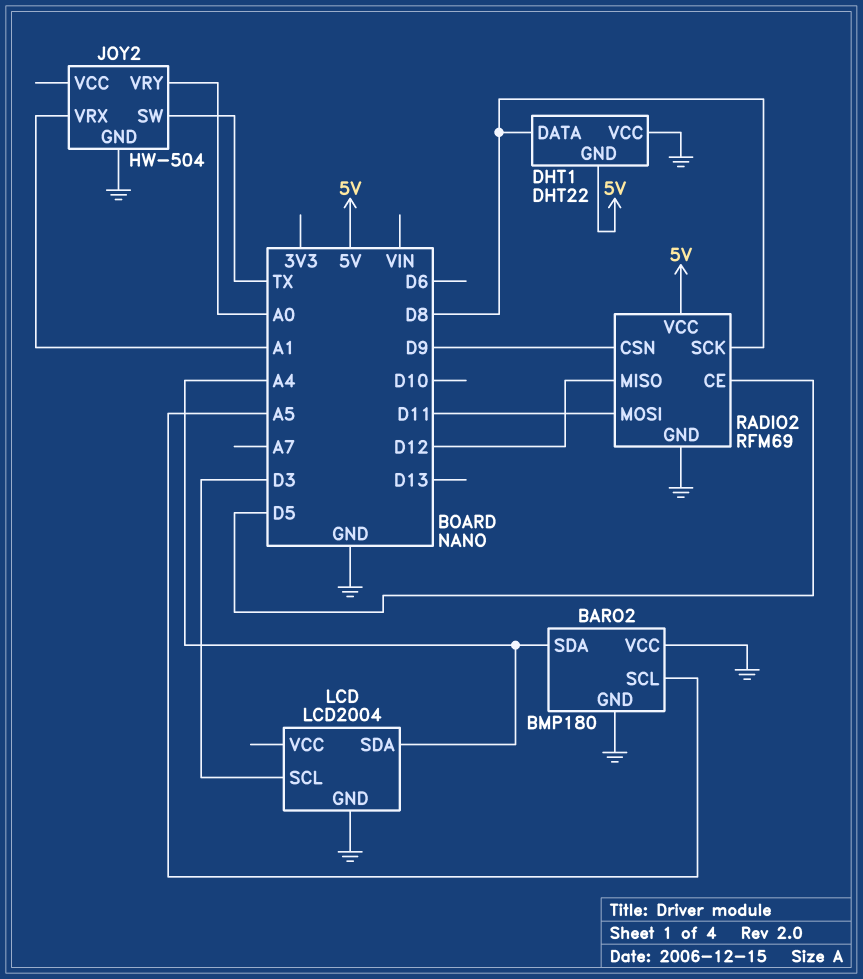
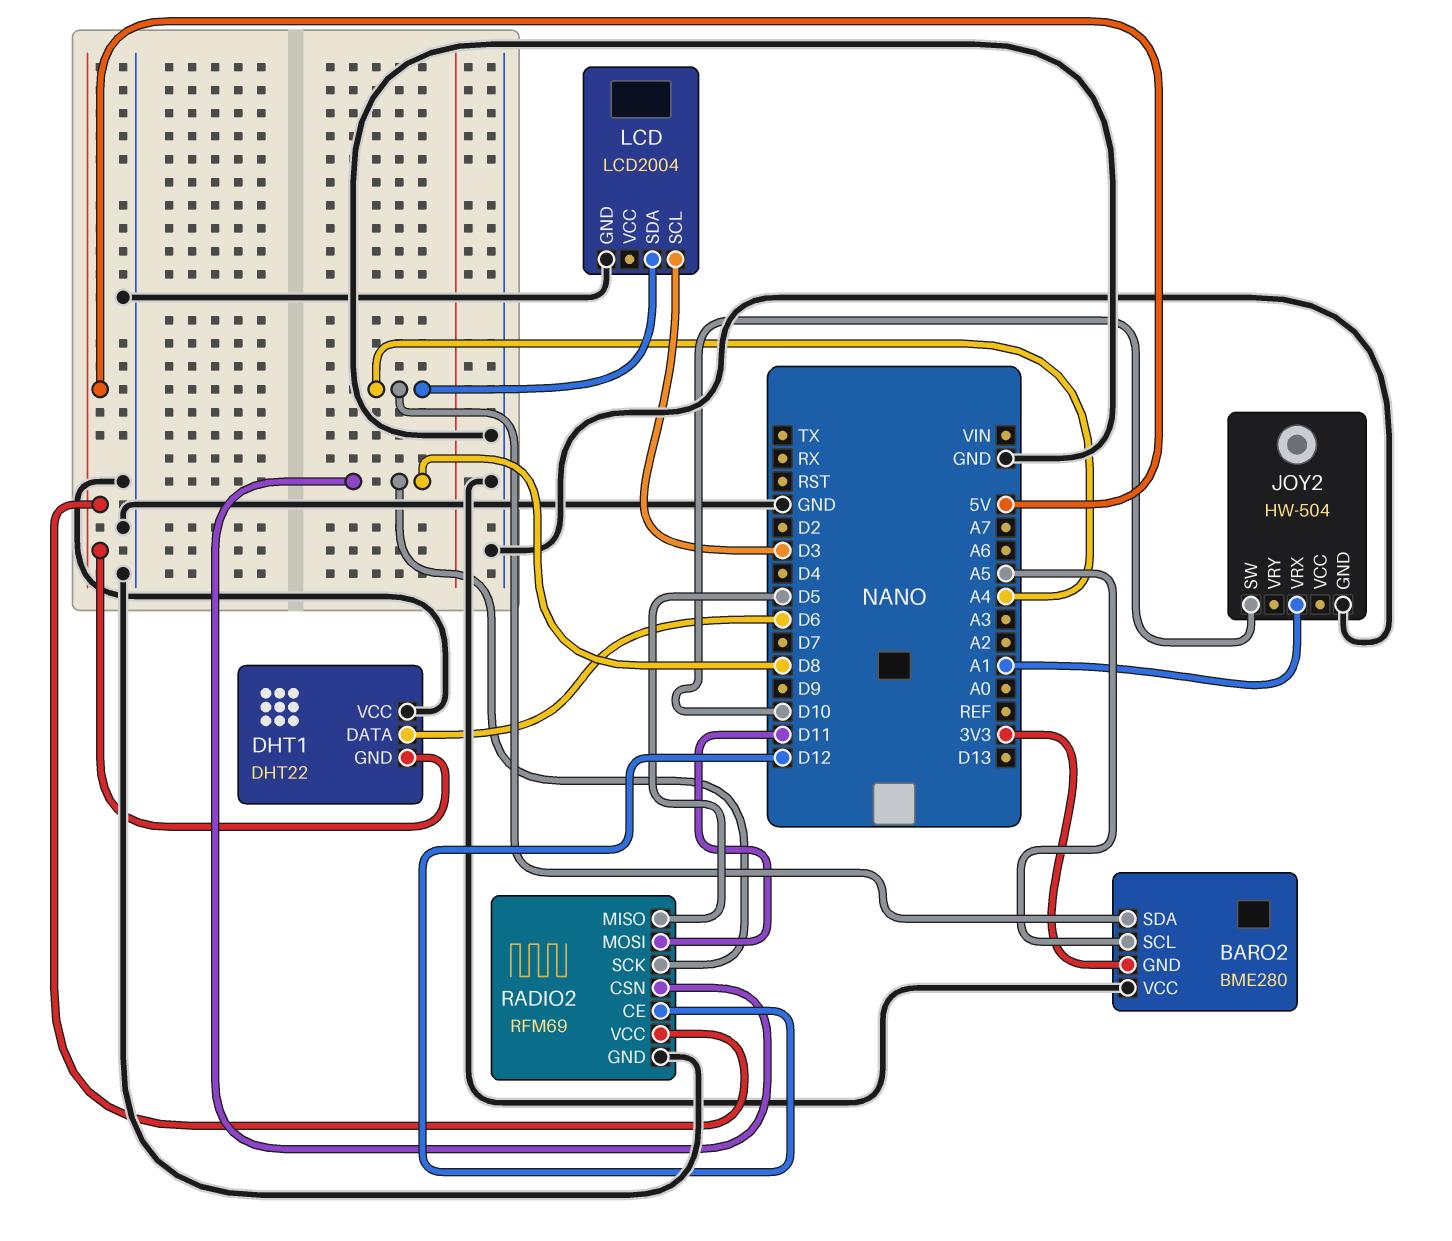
BARO2: BMP180 -> BME280
BARO2 pin GND: GND -> 3V3
DHT1 pin DATA: D8 -> D6
JOY2 pin SW: TX -> D10
JOY2 pin VRY: A0 -> none
RADIO2 pin CE: D5 -> D12
RADIO2 pin CSN: D9 -> D8
RADIO2 pin MISO: D12 -> D5

